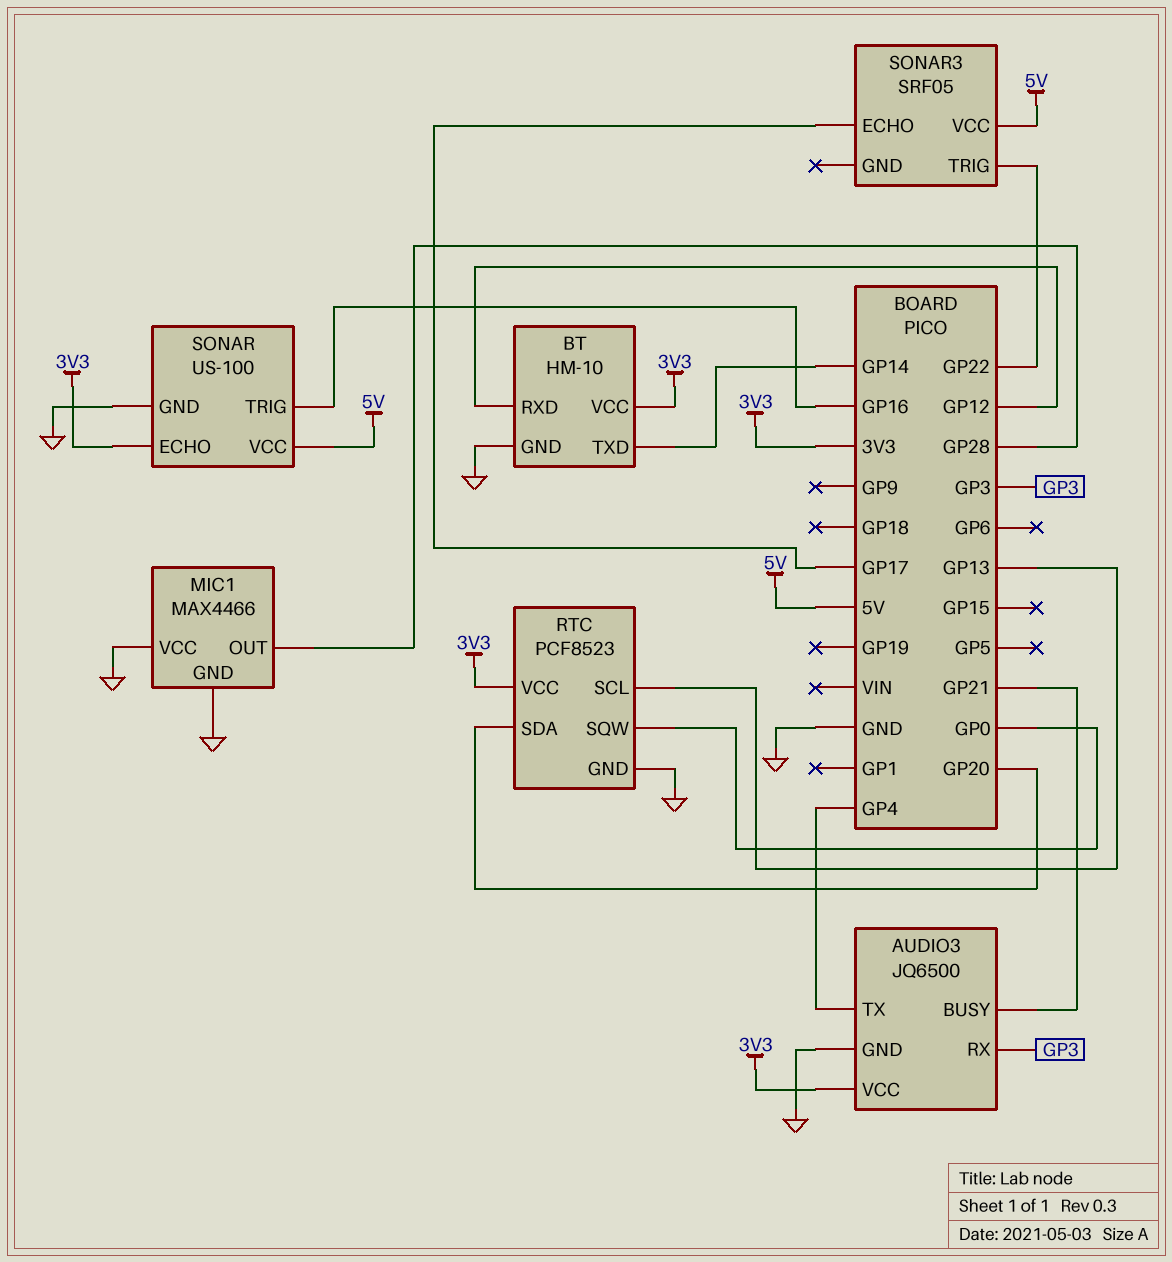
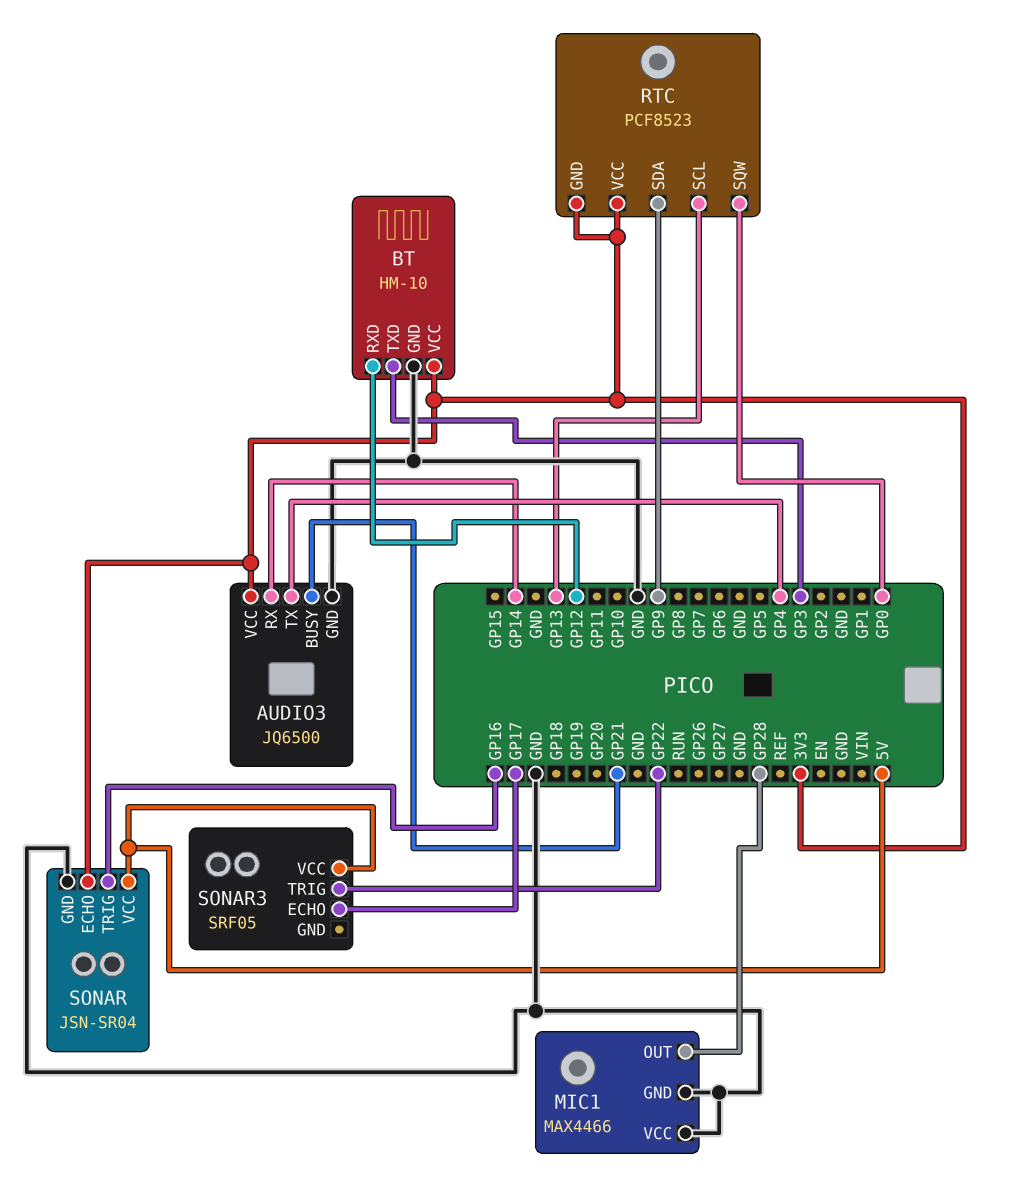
AUDIO3 pin RX: GP3 -> GP14
BT pin TXD: GP14 -> GP3
RTC pin GND: GND -> 3V3
RTC pin SDA: GP20 -> GP9
SONAR: US-100 -> JSN-SR04

